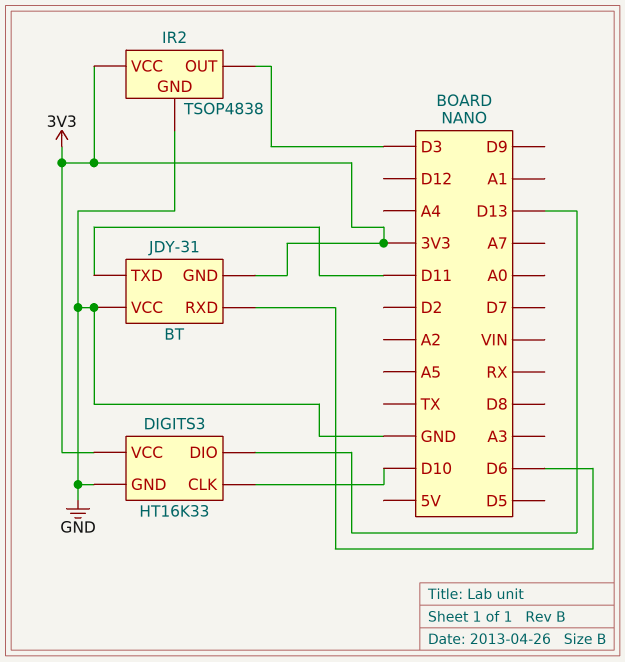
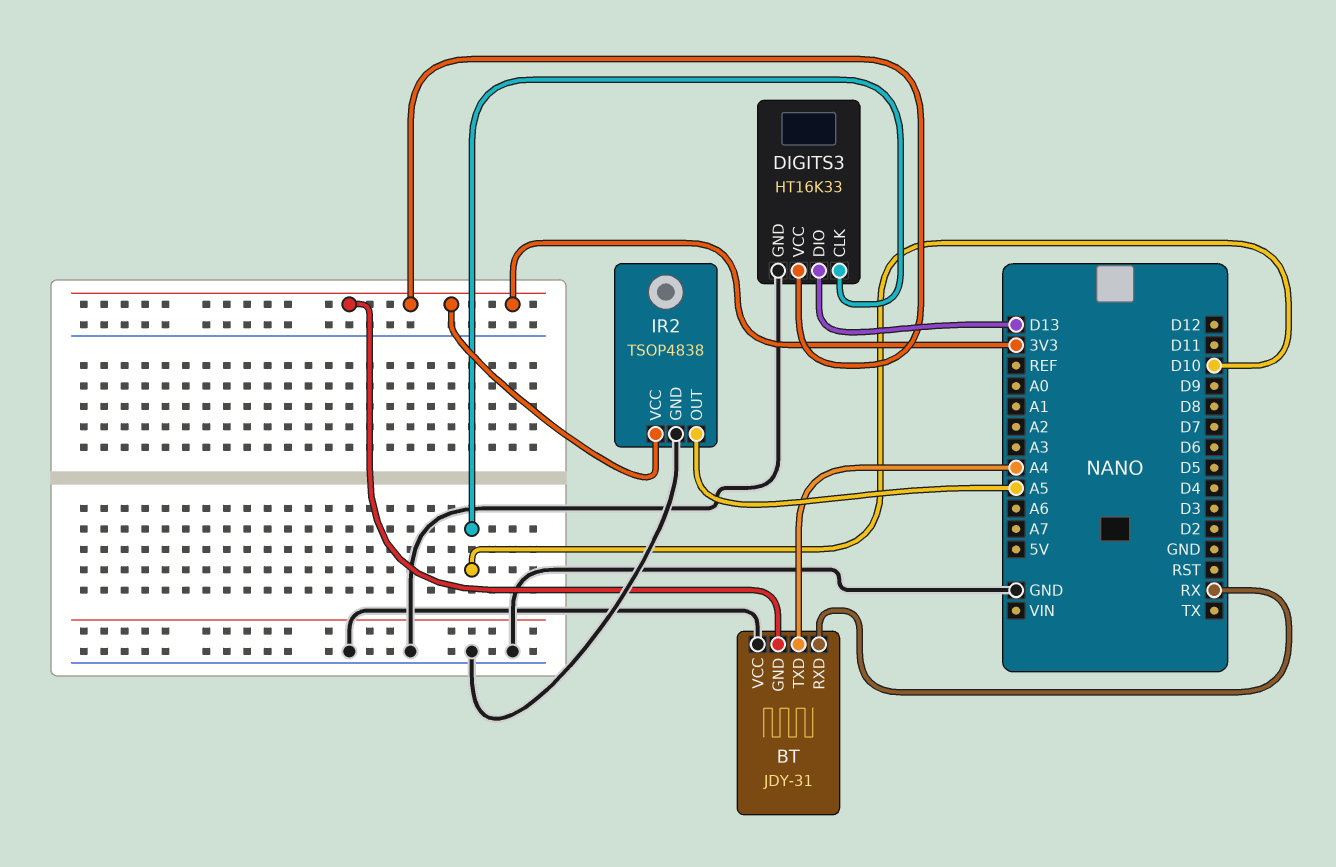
BT pin RXD: D6 -> RX
BT pin TXD: D11 -> A4
IR2 pin OUT: D3 -> A5

